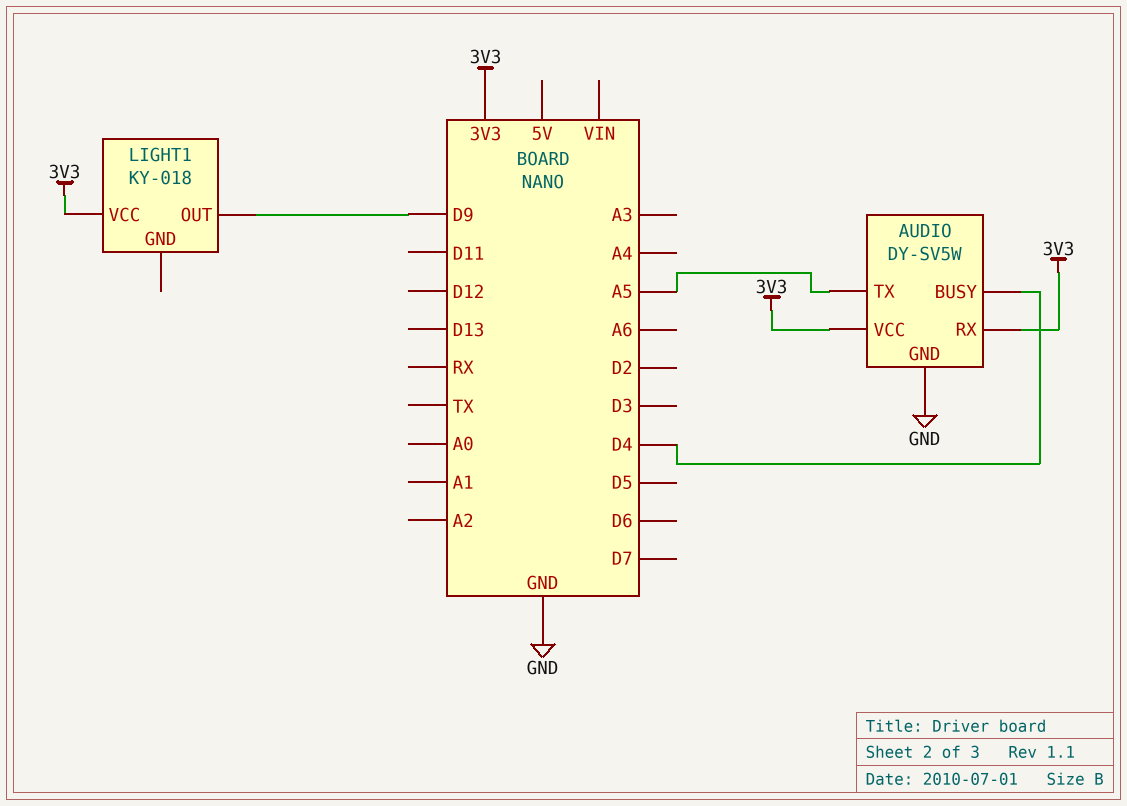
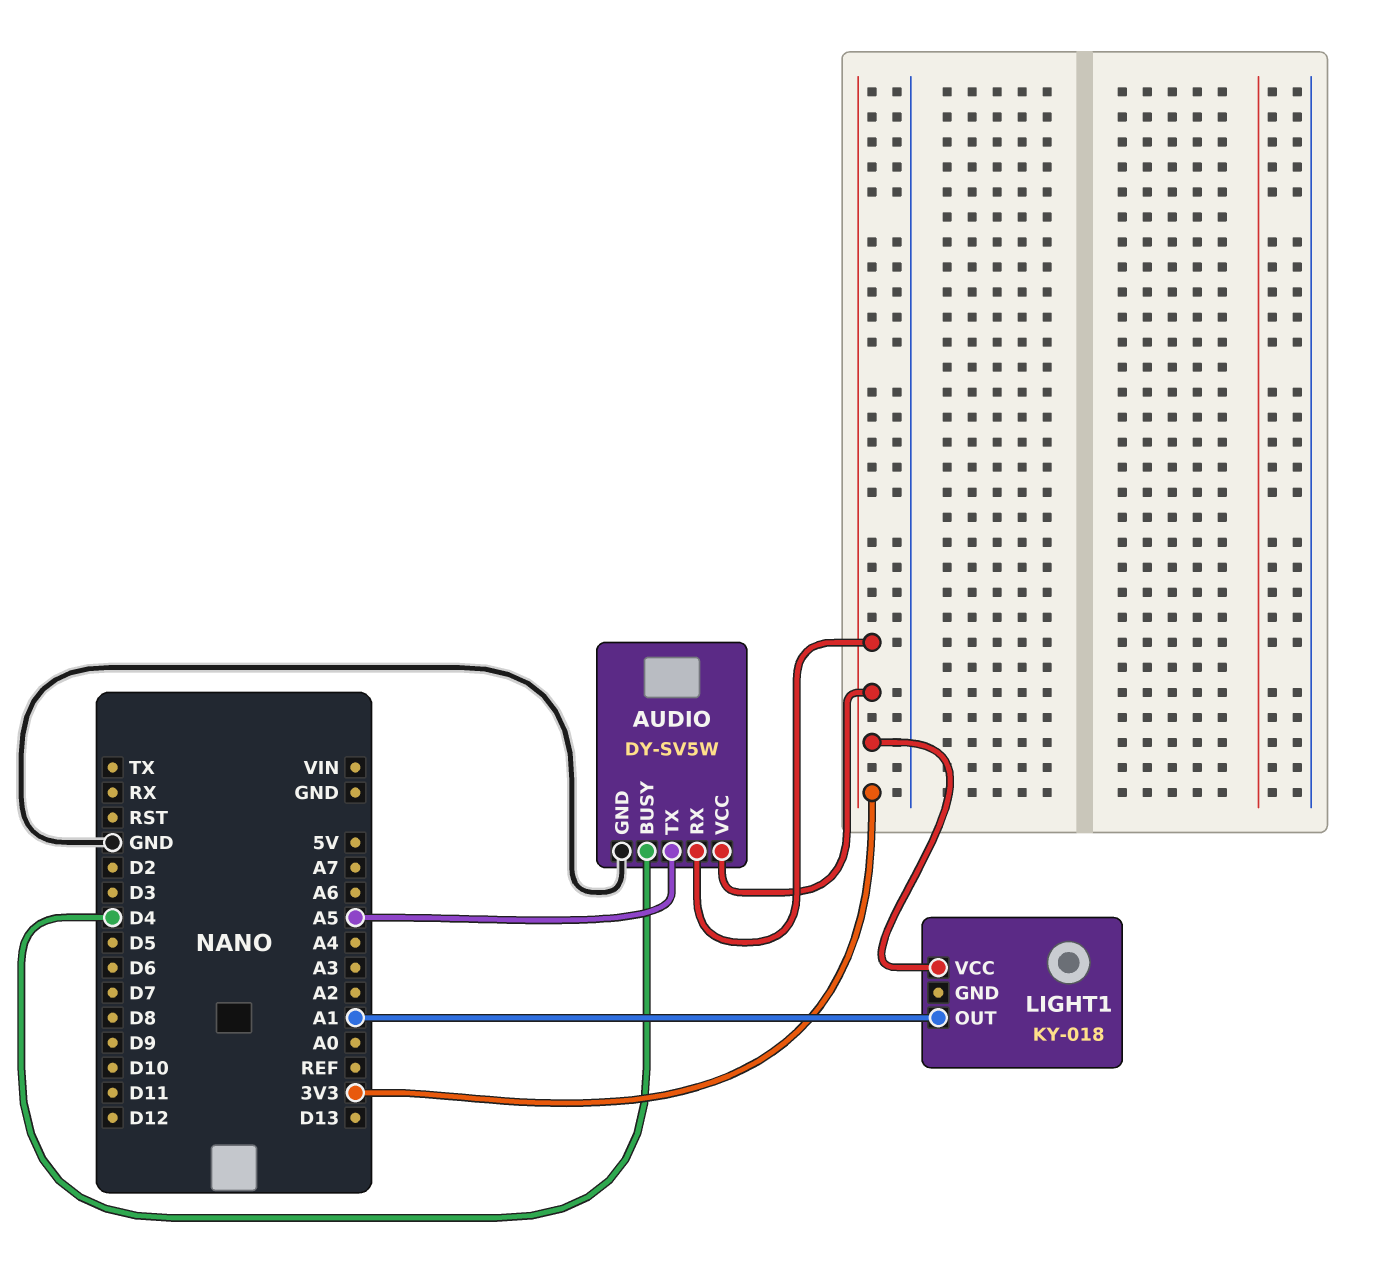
LIGHT1 pin OUT: D9 -> A1

